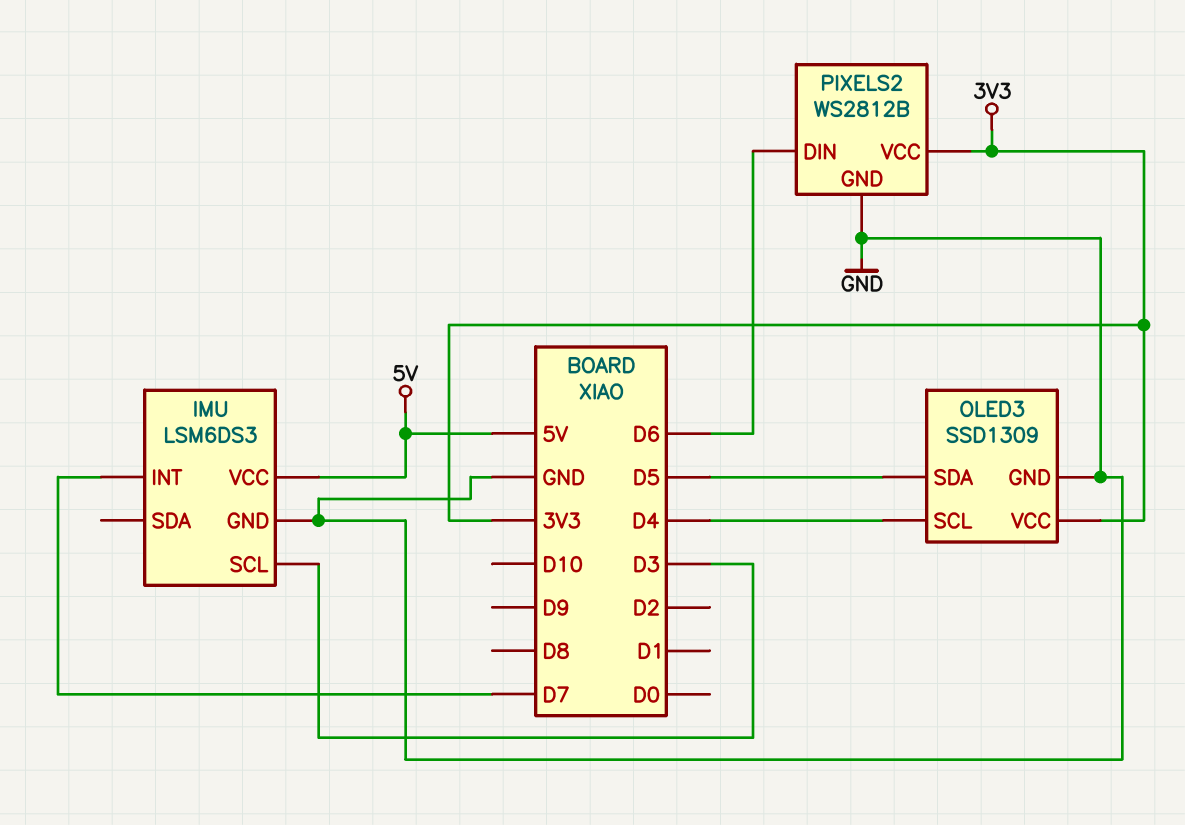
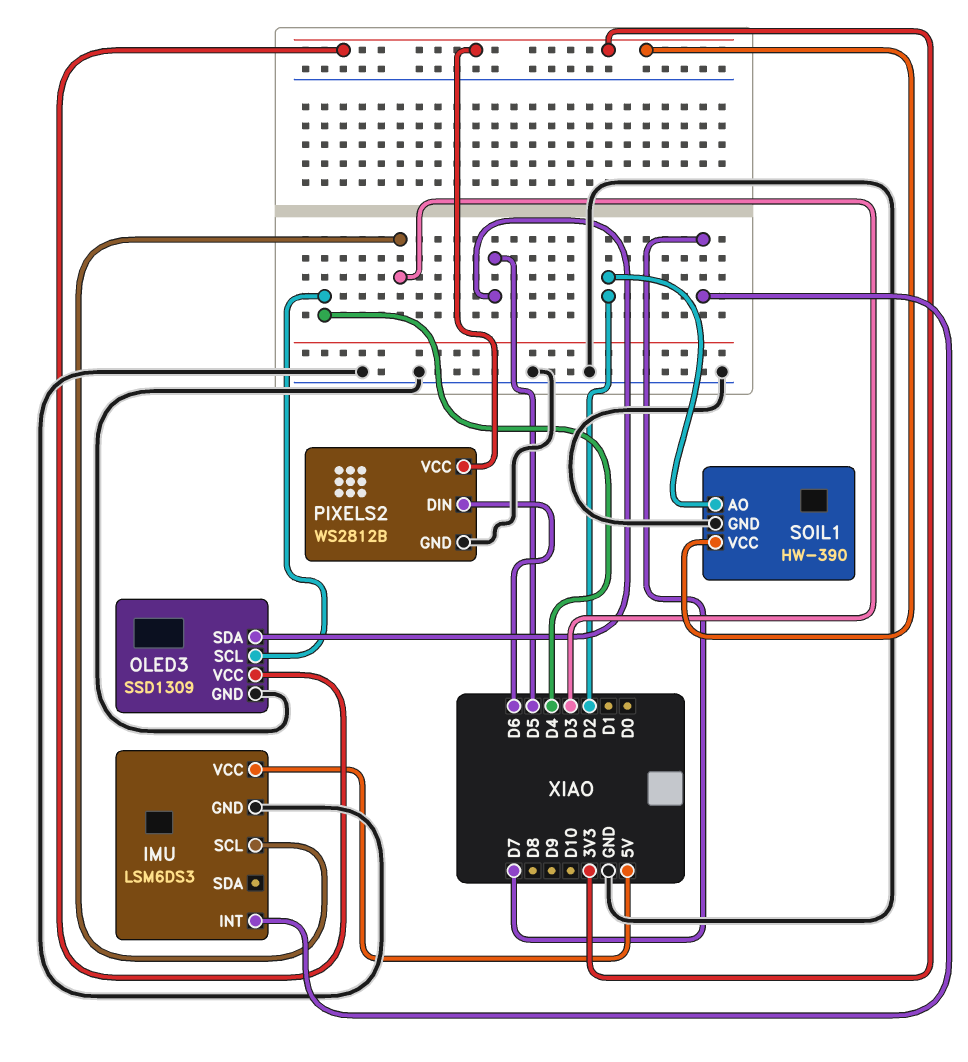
SOIL1: none -> HW-390
SOIL1 pin AO: none -> D2
SOIL1 pin GND: none -> GND
SOIL1 pin VCC: none -> 3V3

